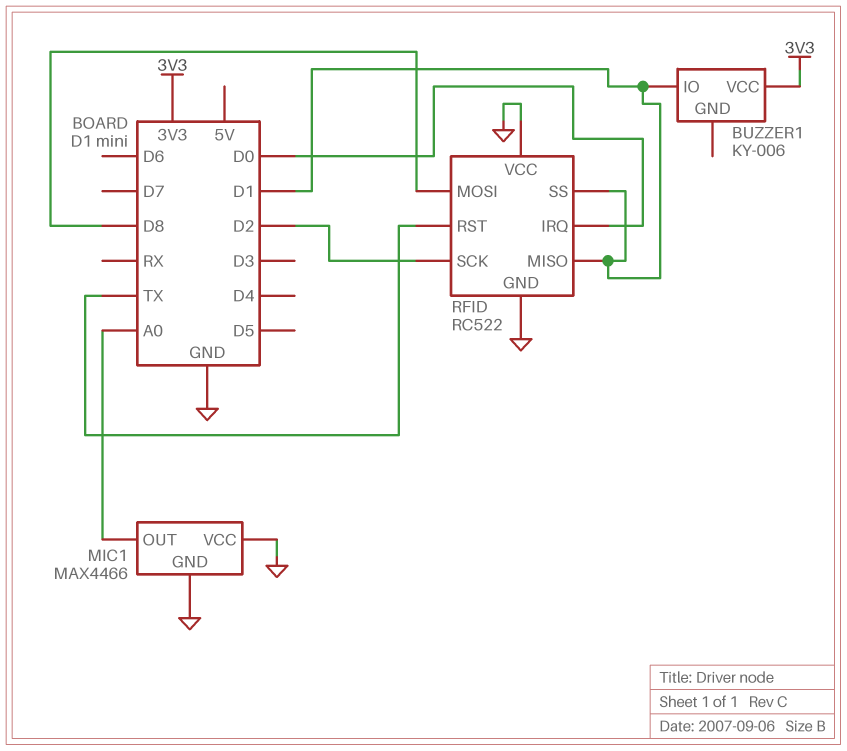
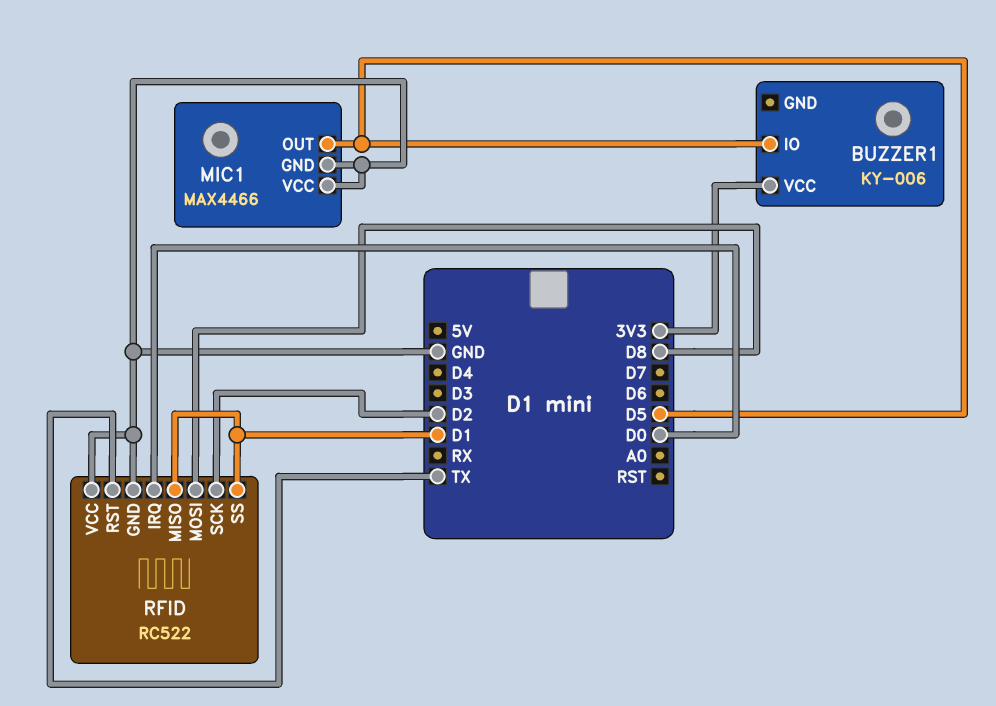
BUZZER1 pin IO: D1 -> D5
MIC1 pin OUT: A0 -> D5

